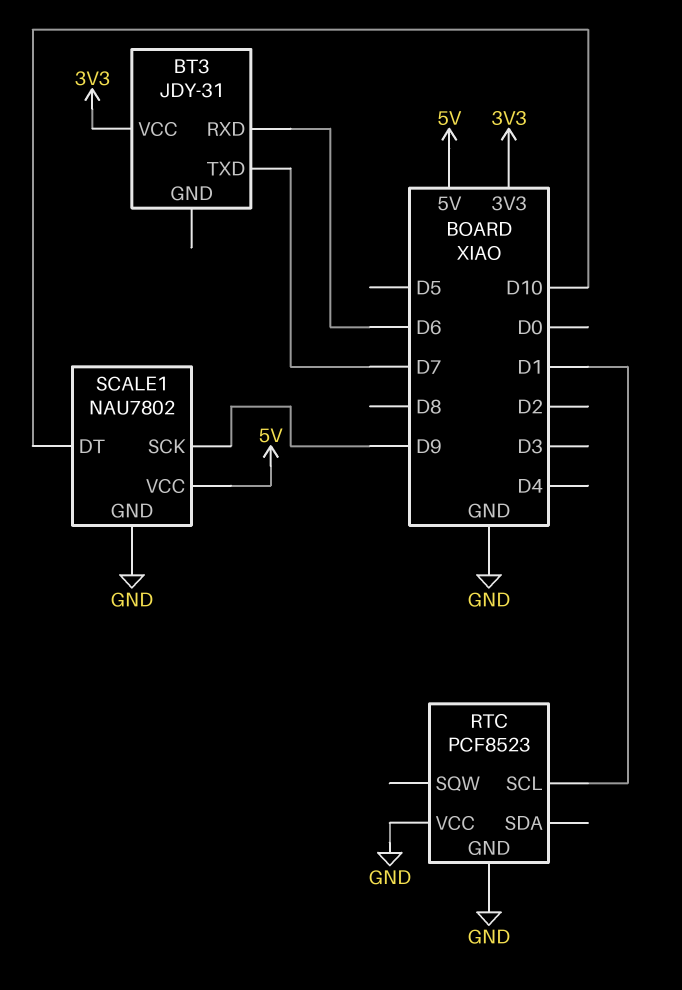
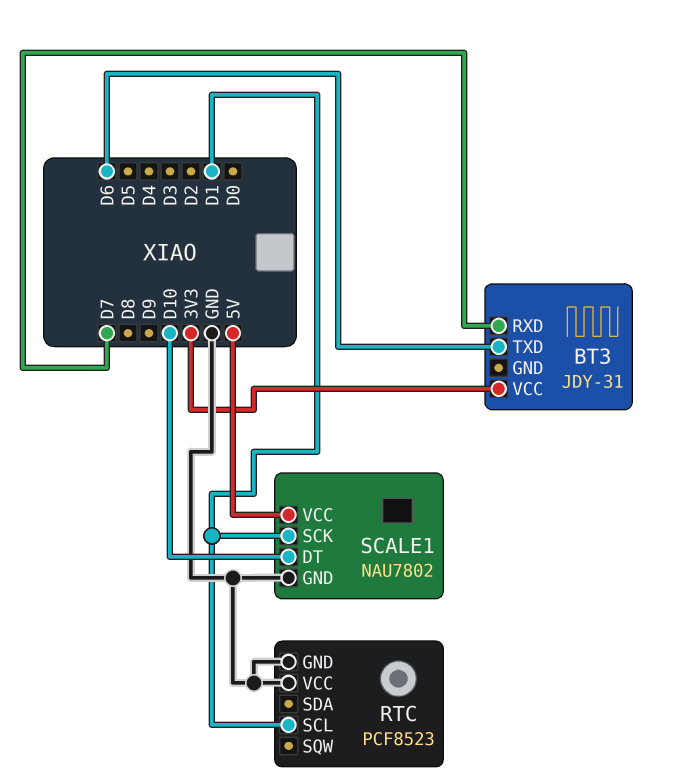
BT3 pin RXD: D6 -> D7
BT3 pin TXD: D7 -> D6
SCALE1 pin SCK: D9 -> D1

